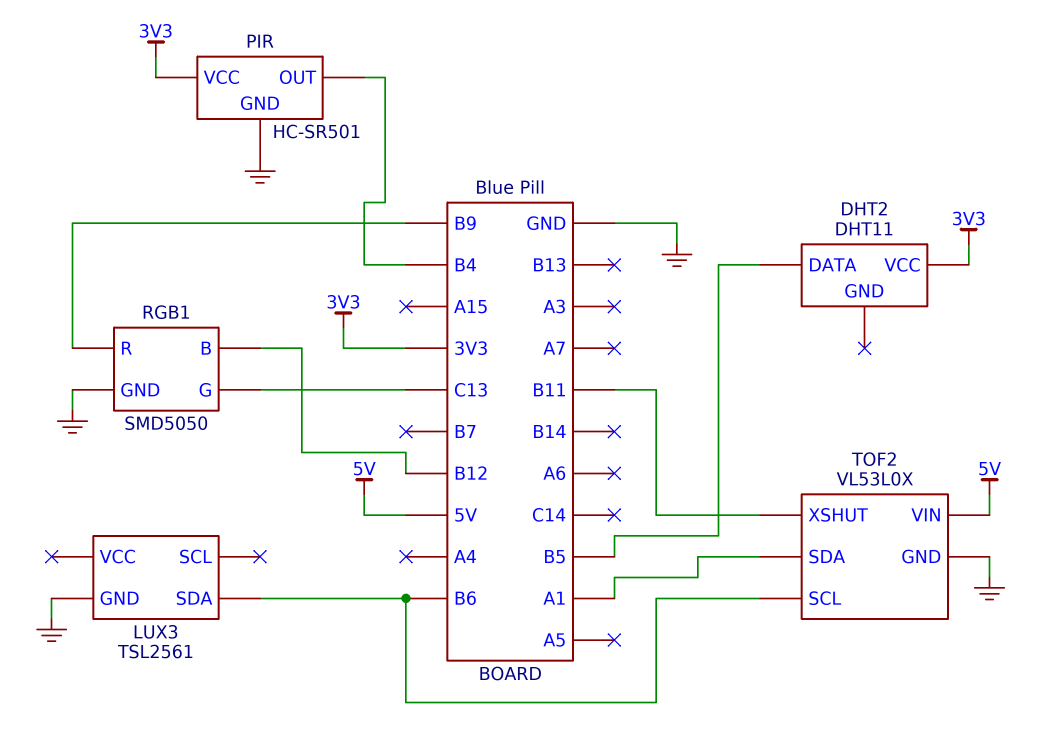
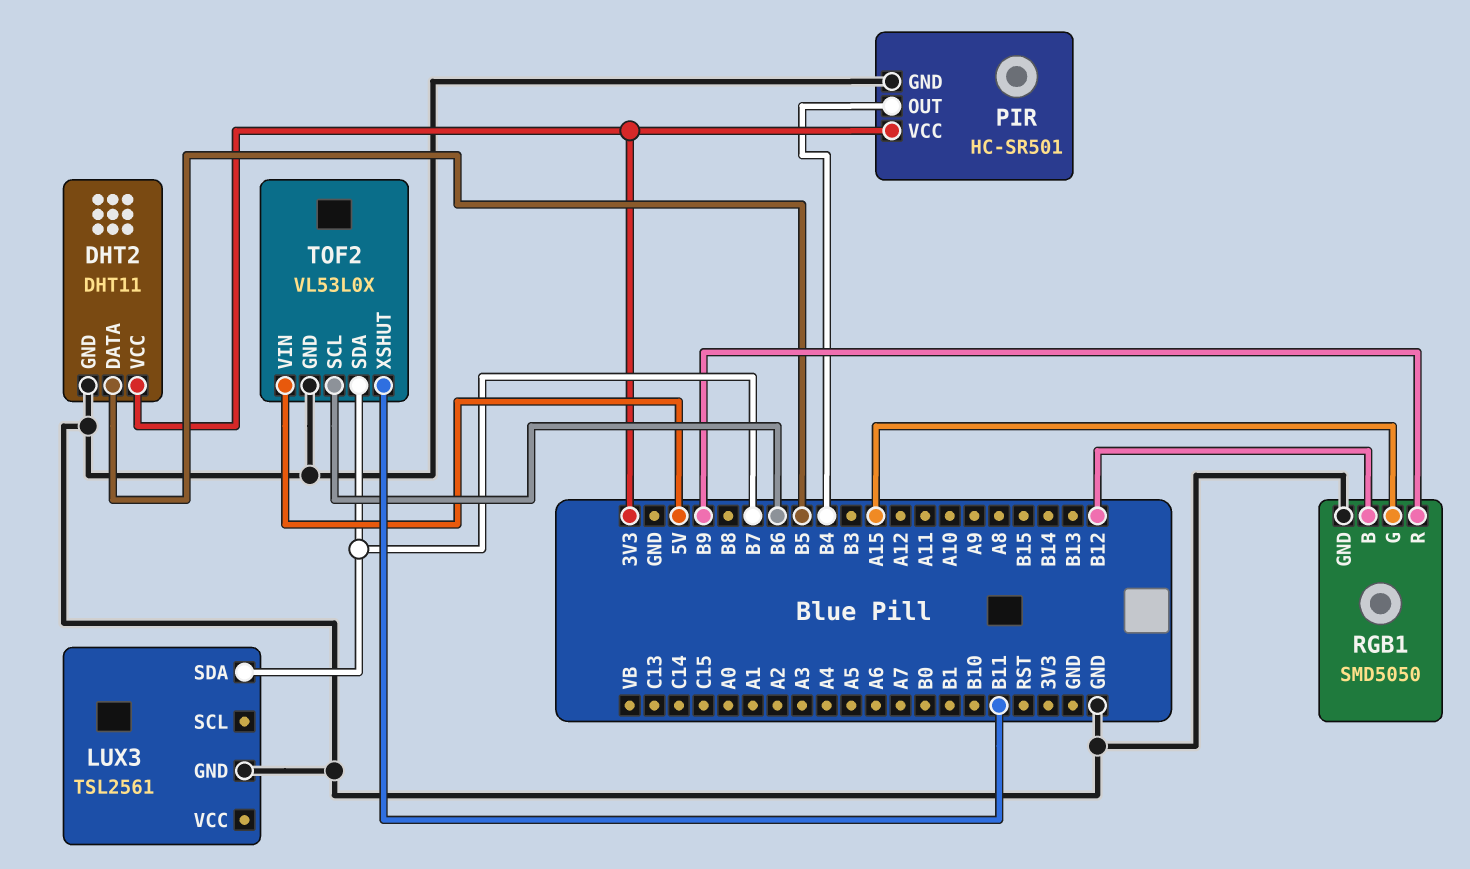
DHT2 pin GND: none -> GND
LUX3 pin SDA: B6 -> B7
RGB1 pin G: C13 -> A15
TOF2 pin SDA: A1 -> B7

